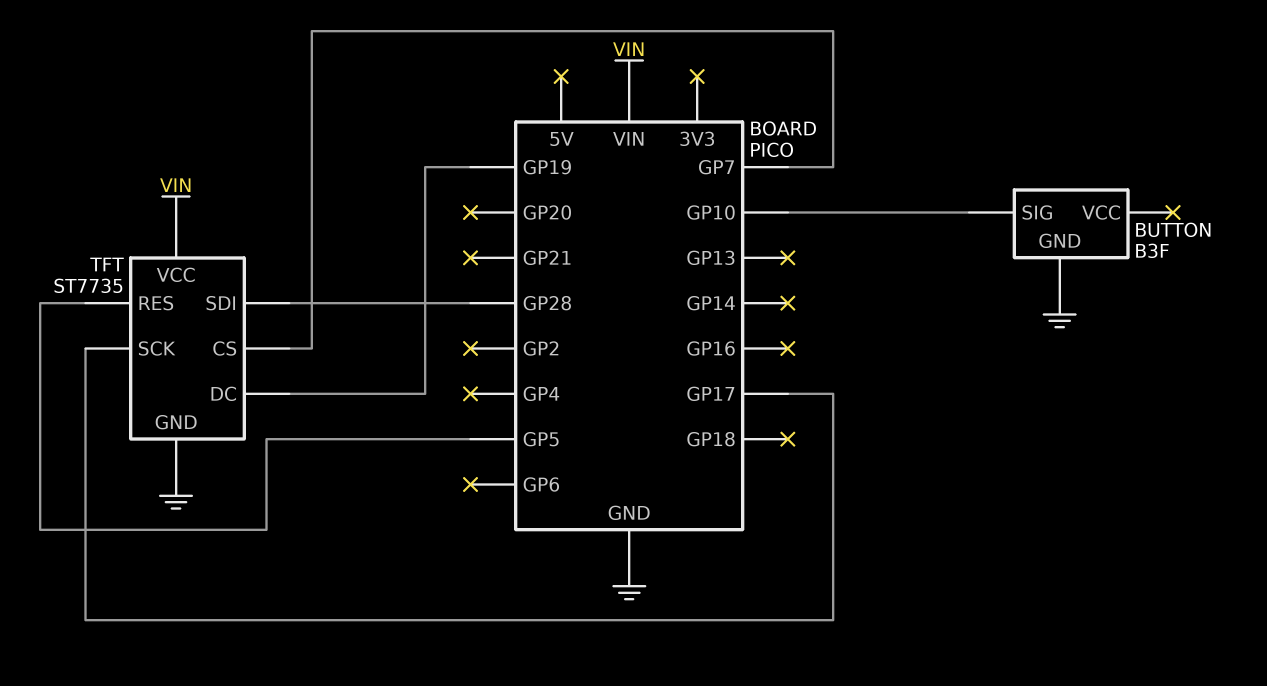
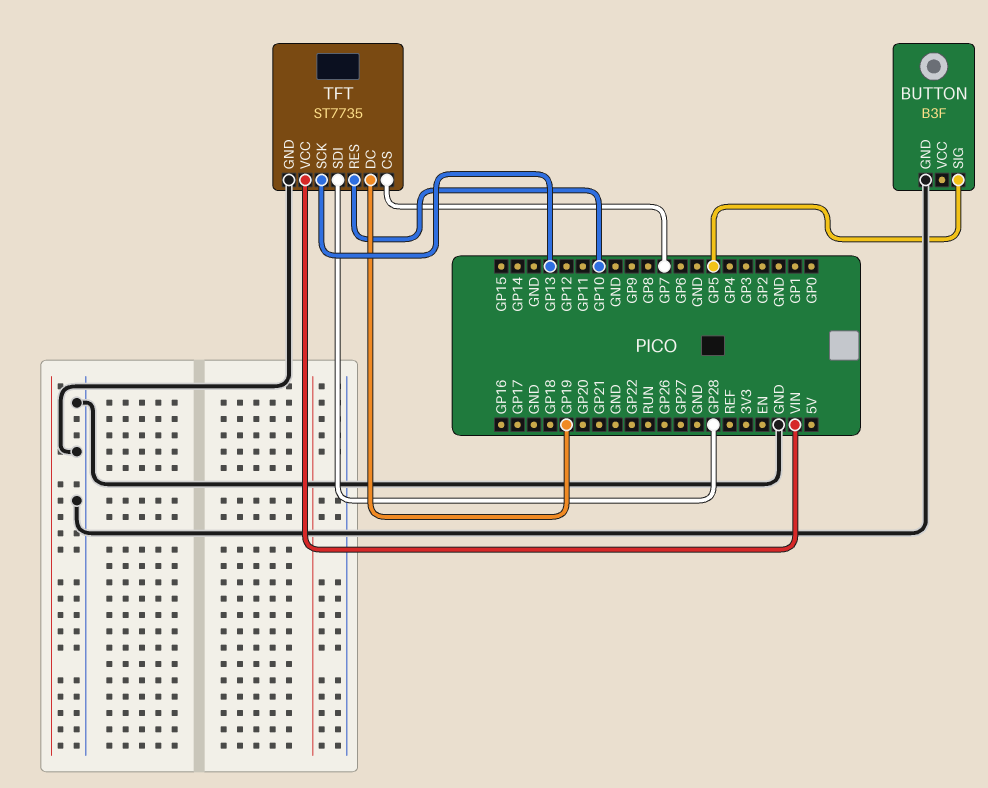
BUTTON pin SIG: GP10 -> GP5
TFT pin RES: GP5 -> GP10
TFT pin SCK: GP17 -> GP13

